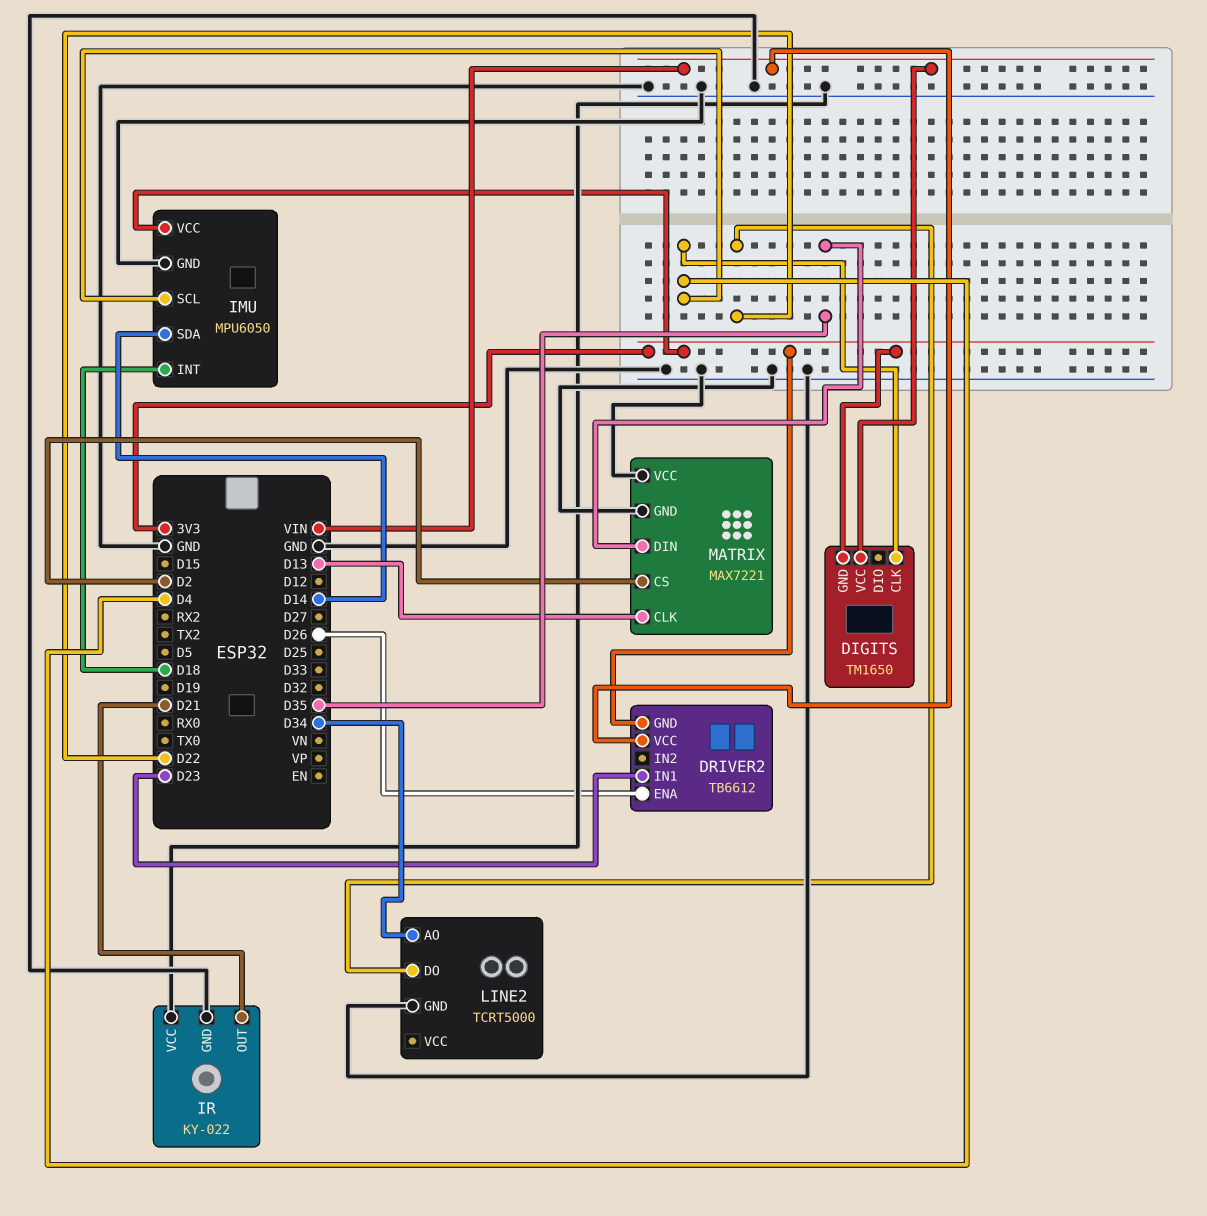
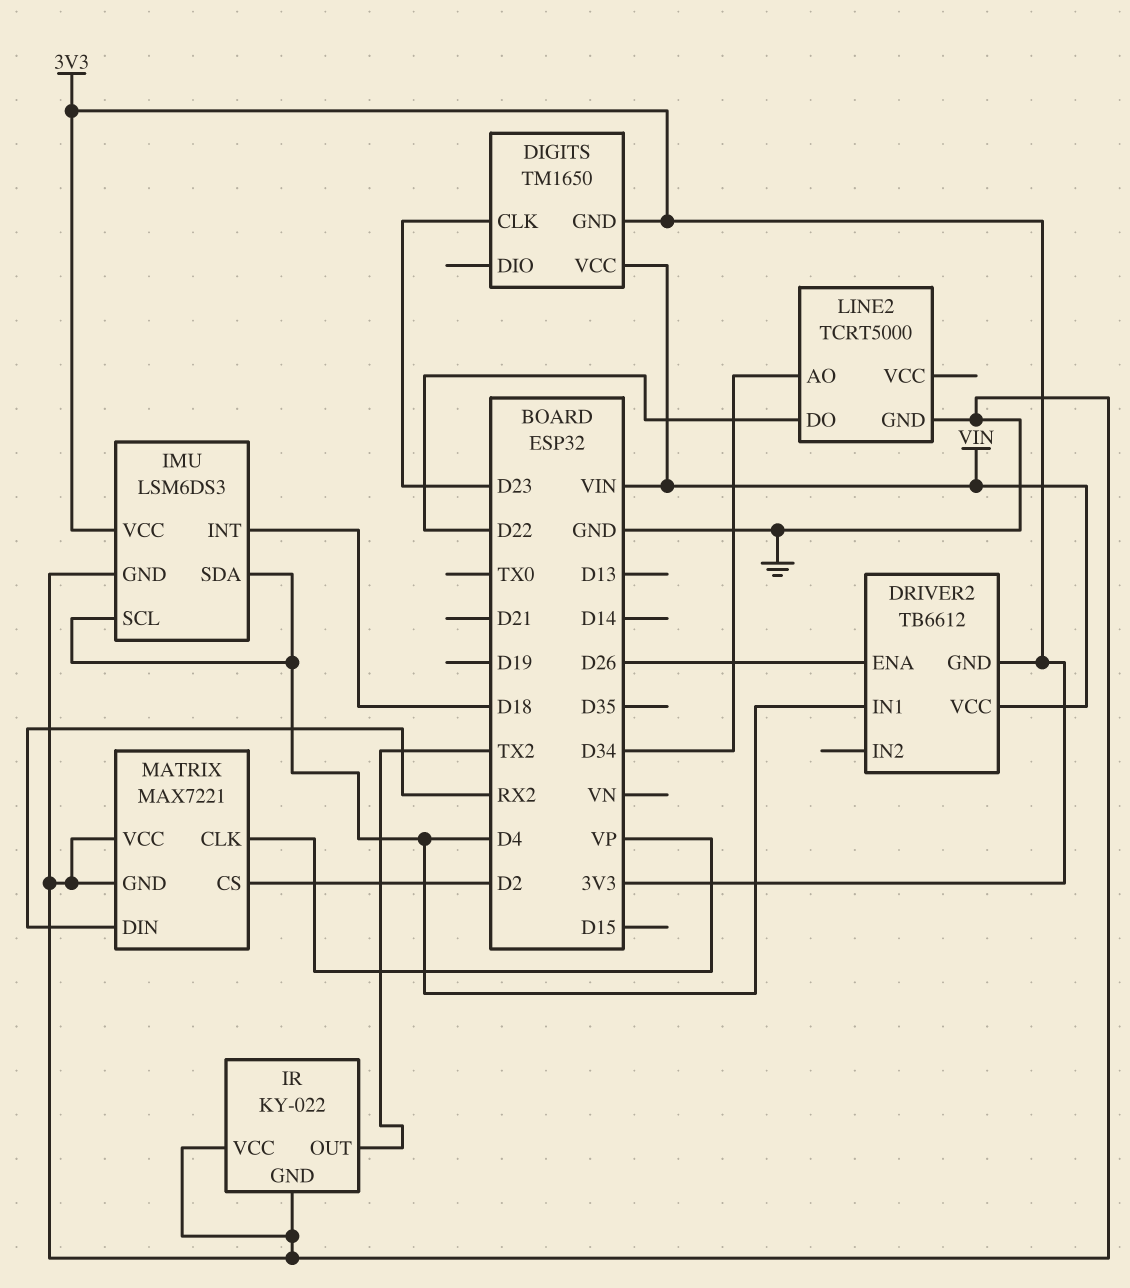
DIGITS pin CLK: D4 -> D23
DRIVER2 pin IN1: D23 -> D4
IMU: MPU6050 -> LSM6DS3
IMU pin SDA: D14 -> D4
IR pin OUT: D21 -> TX2
MATRIX pin CLK: D13 -> VP
MATRIX pin DIN: D35 -> RX2

